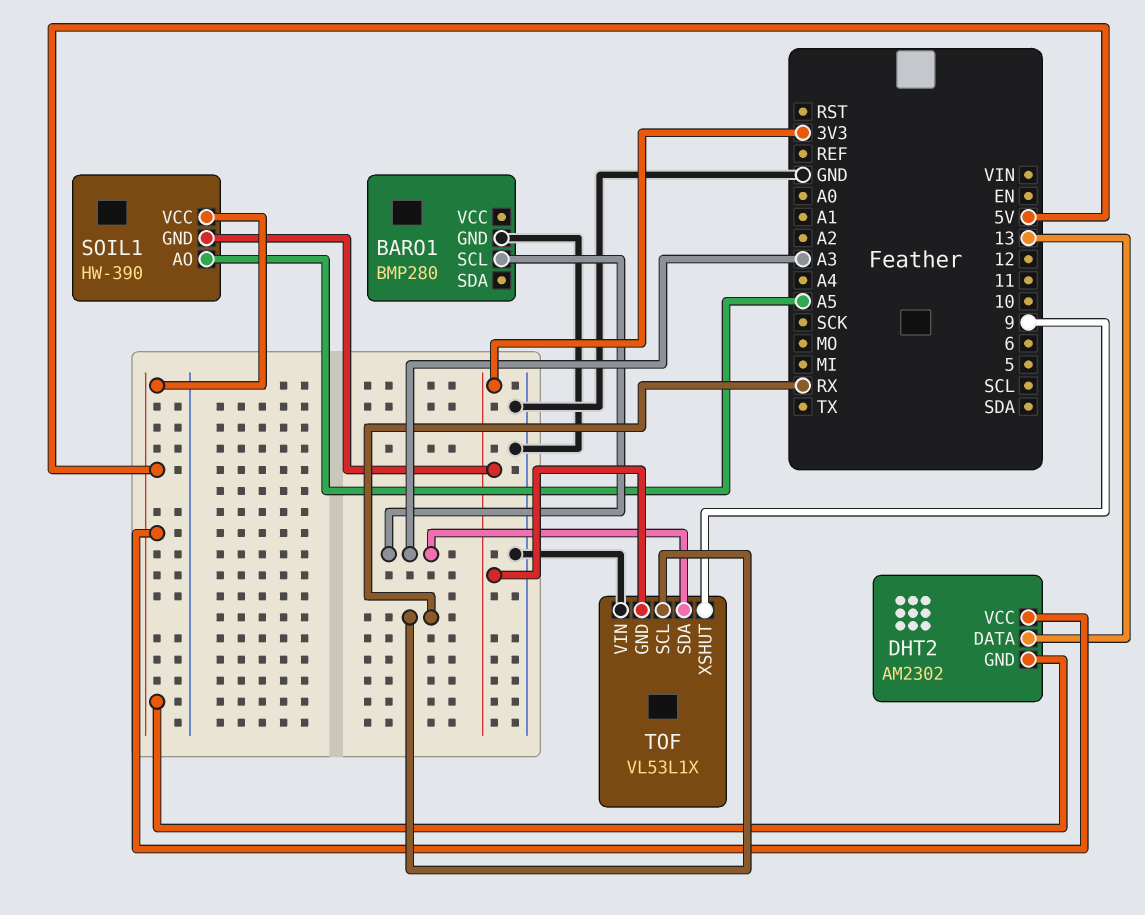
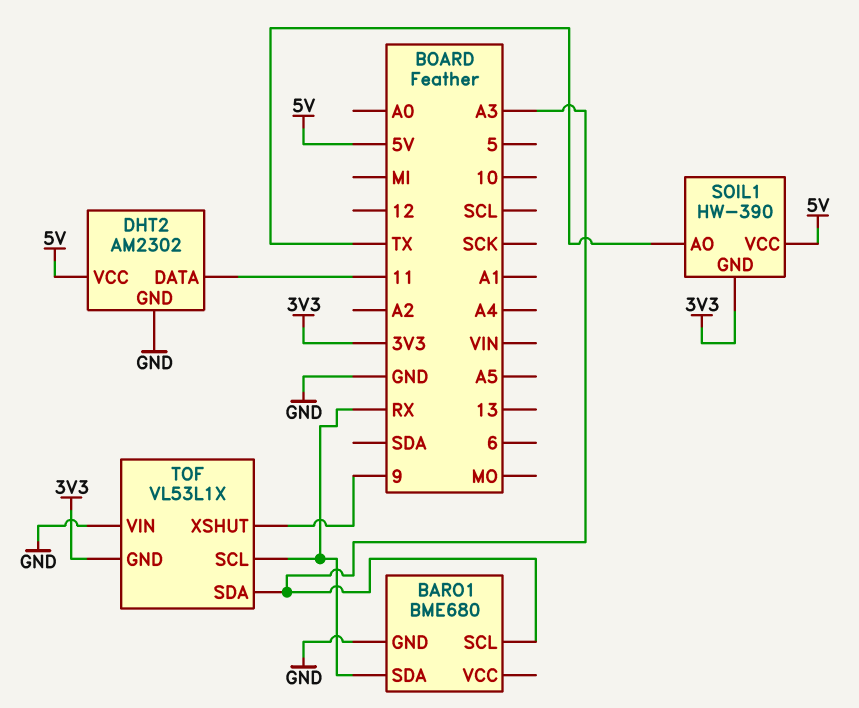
BARO1: BMP280 -> BME680
BARO1 pin SDA: none -> RX
DHT2 pin DATA: 13 -> 11
DHT2 pin GND: 5V -> GND
SOIL1 pin AO: A5 -> TX

